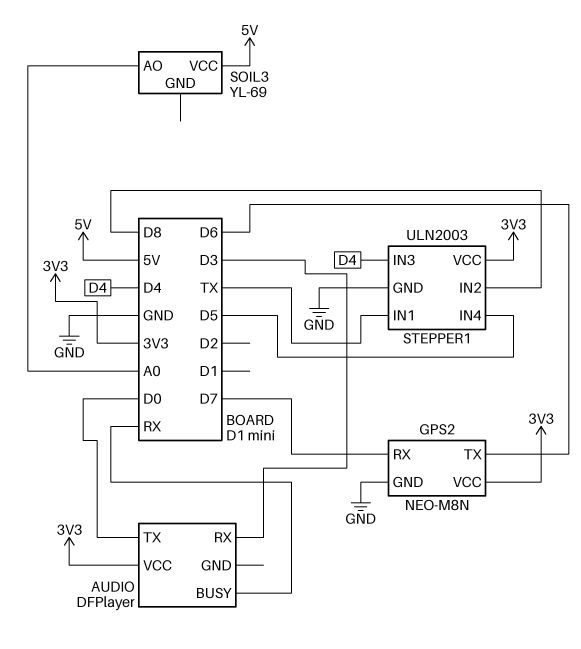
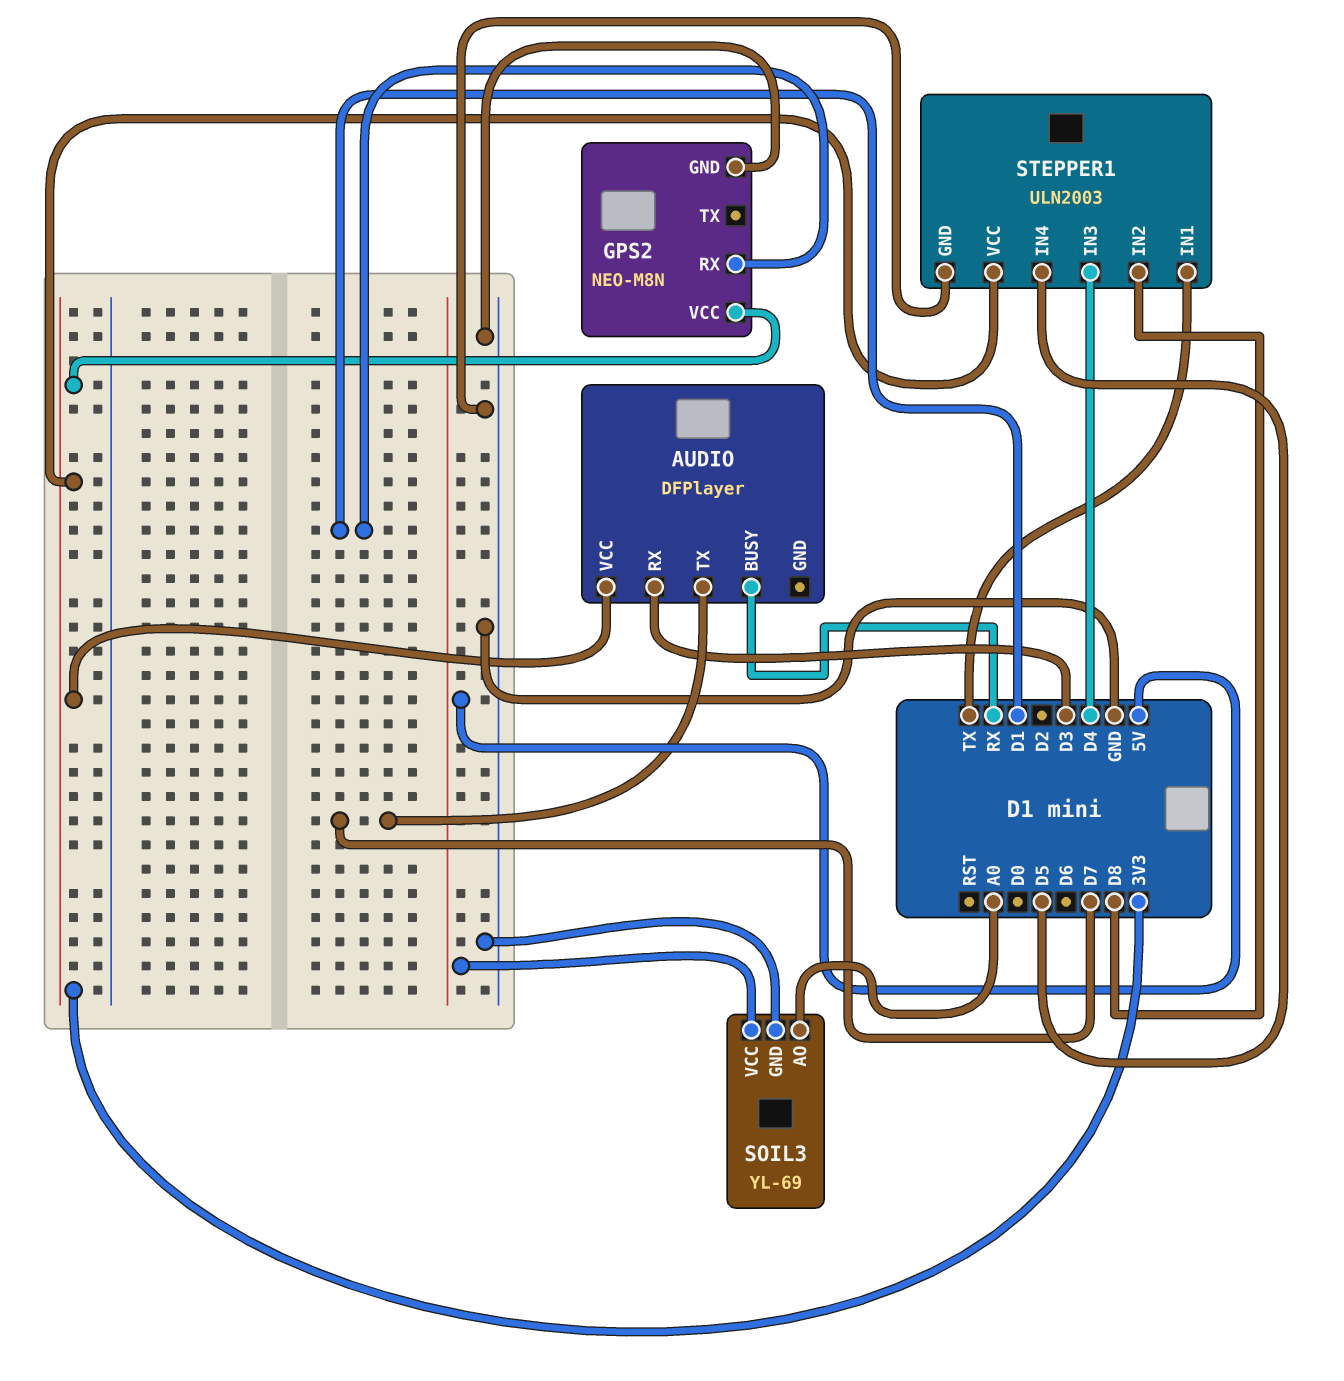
AUDIO pin TX: D0 -> D7
GPS2 pin RX: D7 -> D1
GPS2 pin TX: D6 -> none
SOIL3 pin GND: none -> GND

